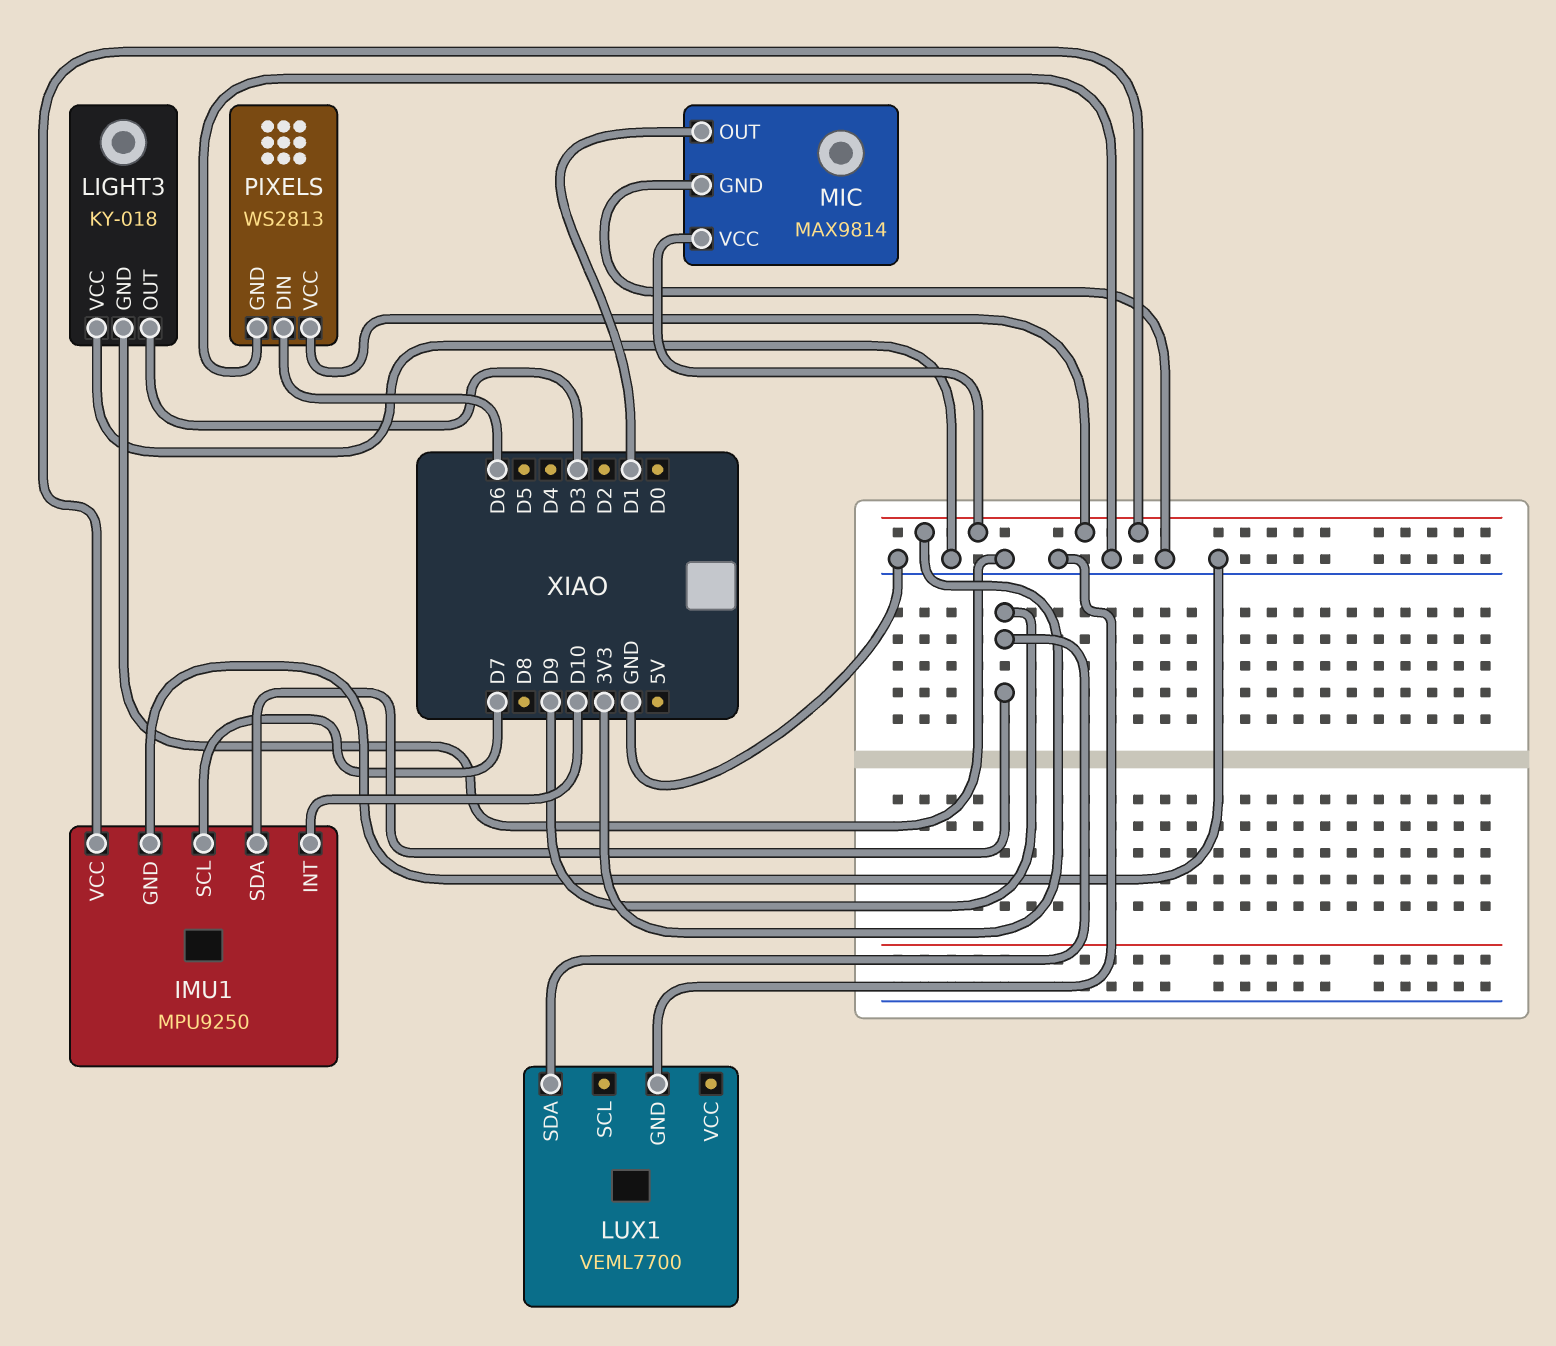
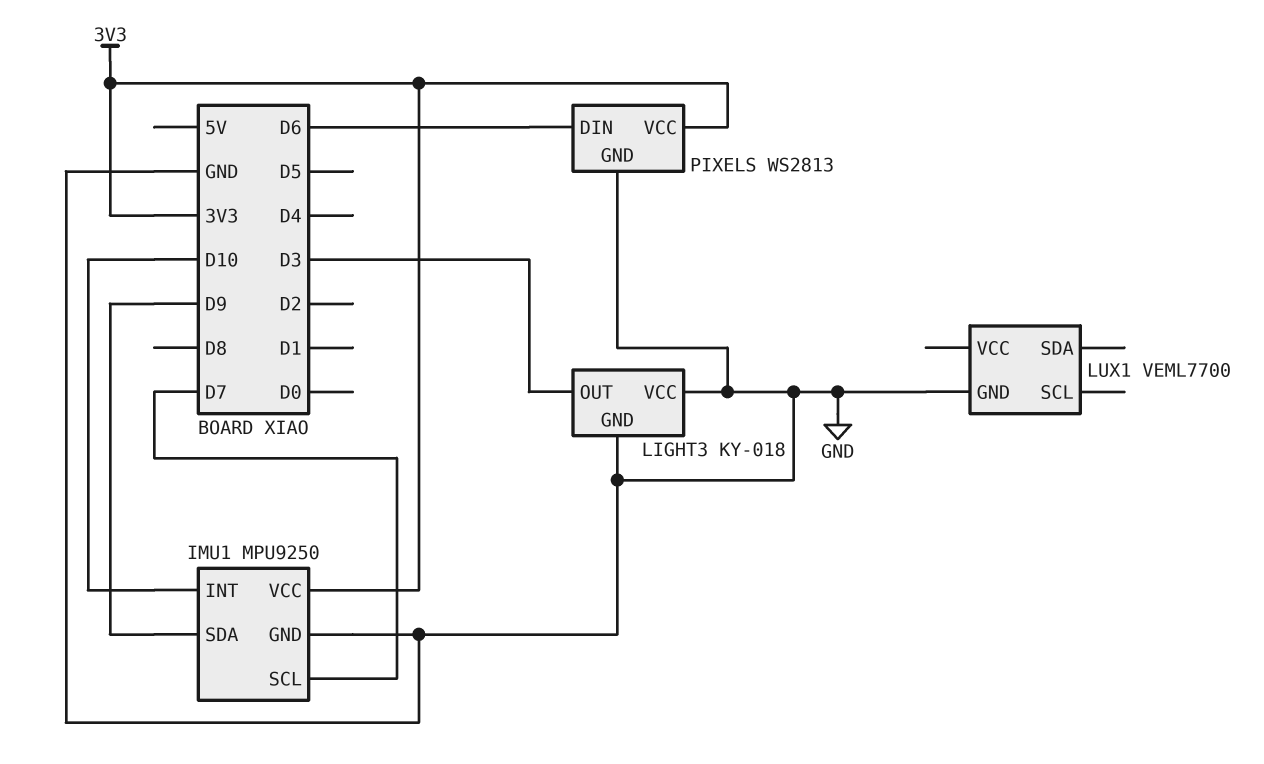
LUX1 pin SDA: D9 -> none
MIC: MAX9814 -> none
MIC pin GND: GND -> none
MIC pin OUT: D1 -> none
MIC pin VCC: 3V3 -> none

